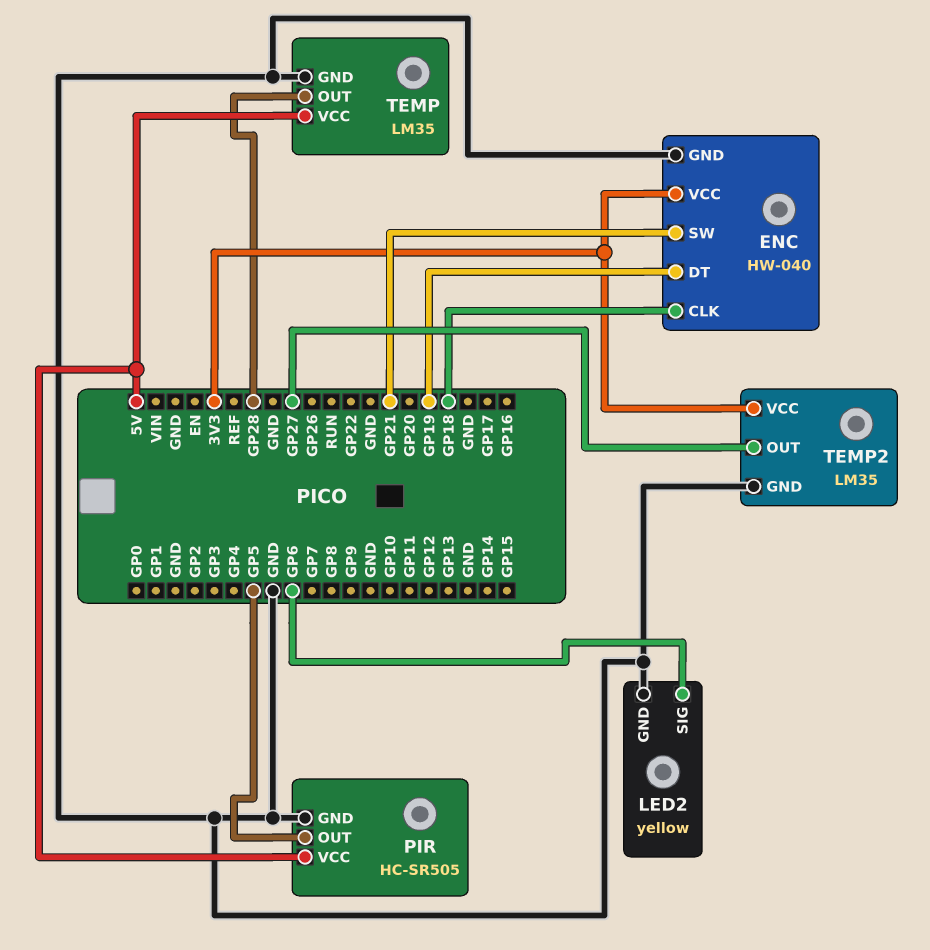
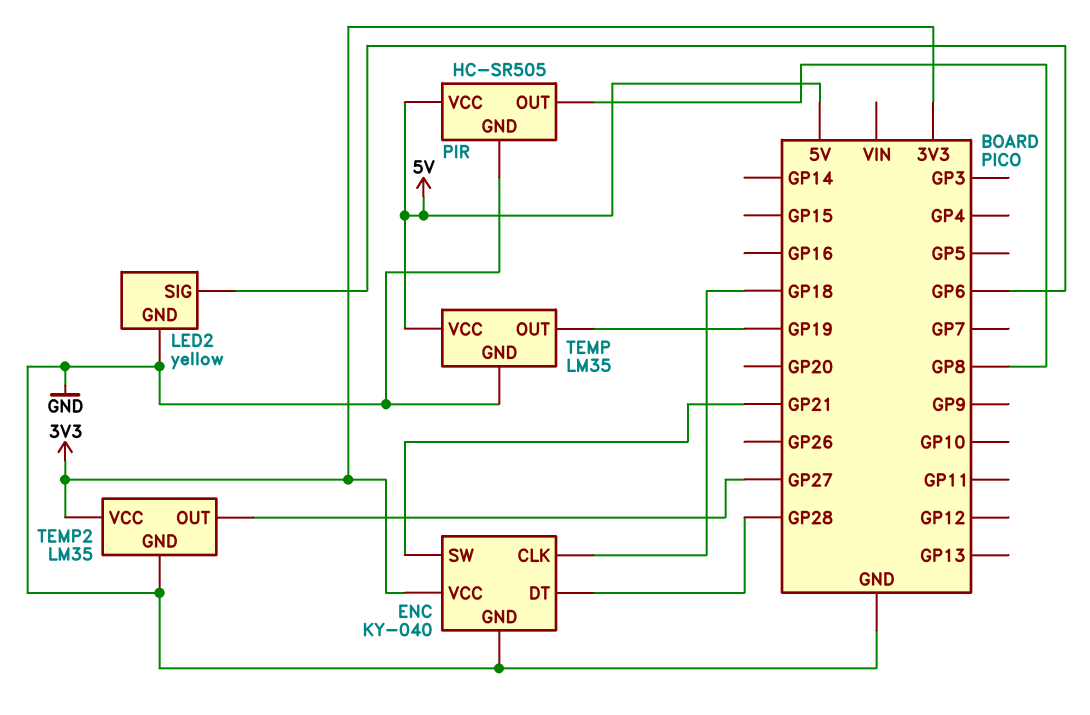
ENC: HW-040 -> KY-040
ENC pin DT: GP19 -> GP28
PIR pin OUT: GP5 -> GP8
TEMP pin OUT: GP28 -> GP19

